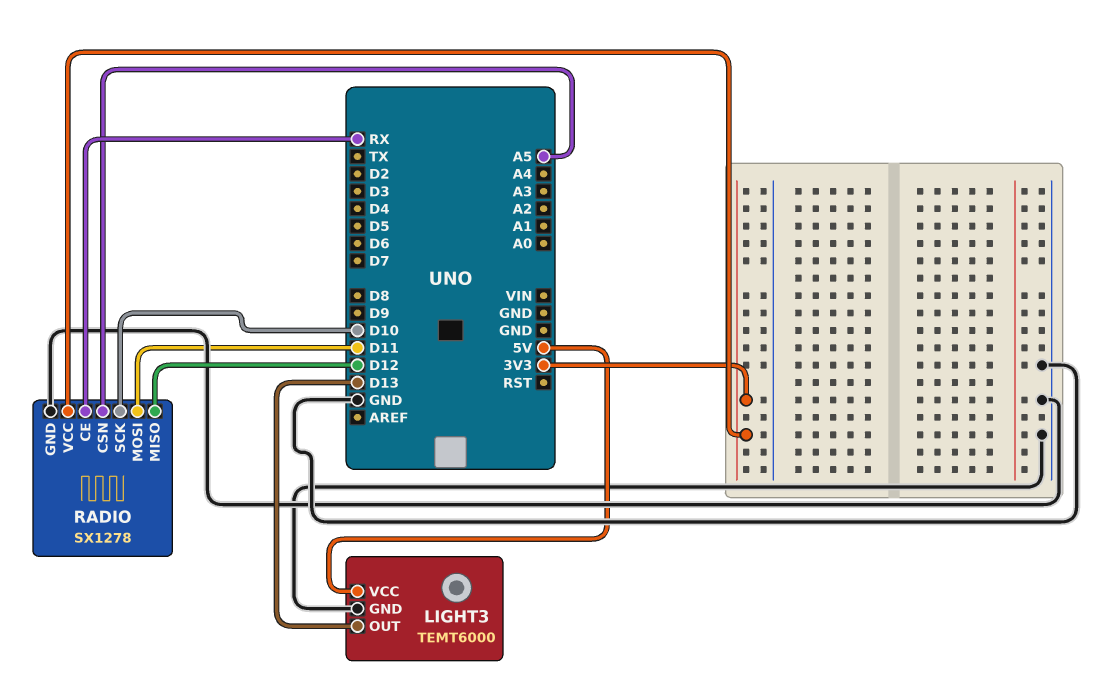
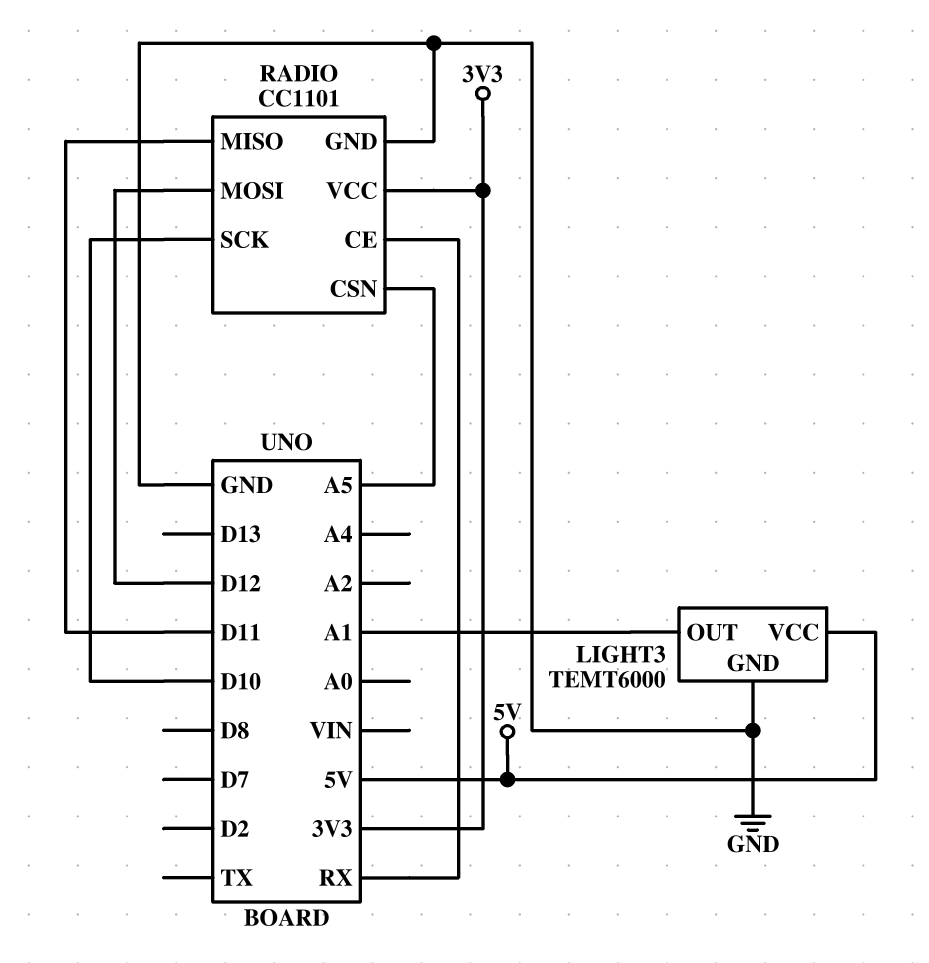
LIGHT3 pin OUT: D13 -> A1
RADIO: SX1278 -> CC1101
RADIO pin MISO: D12 -> D11
RADIO pin MOSI: D11 -> D12

